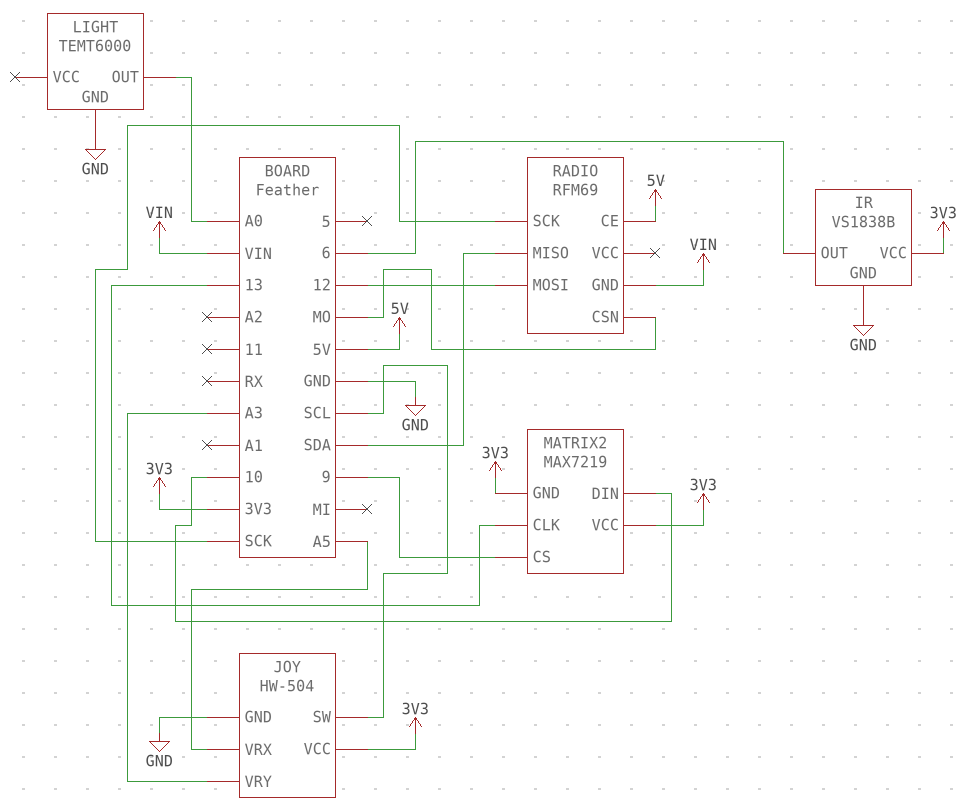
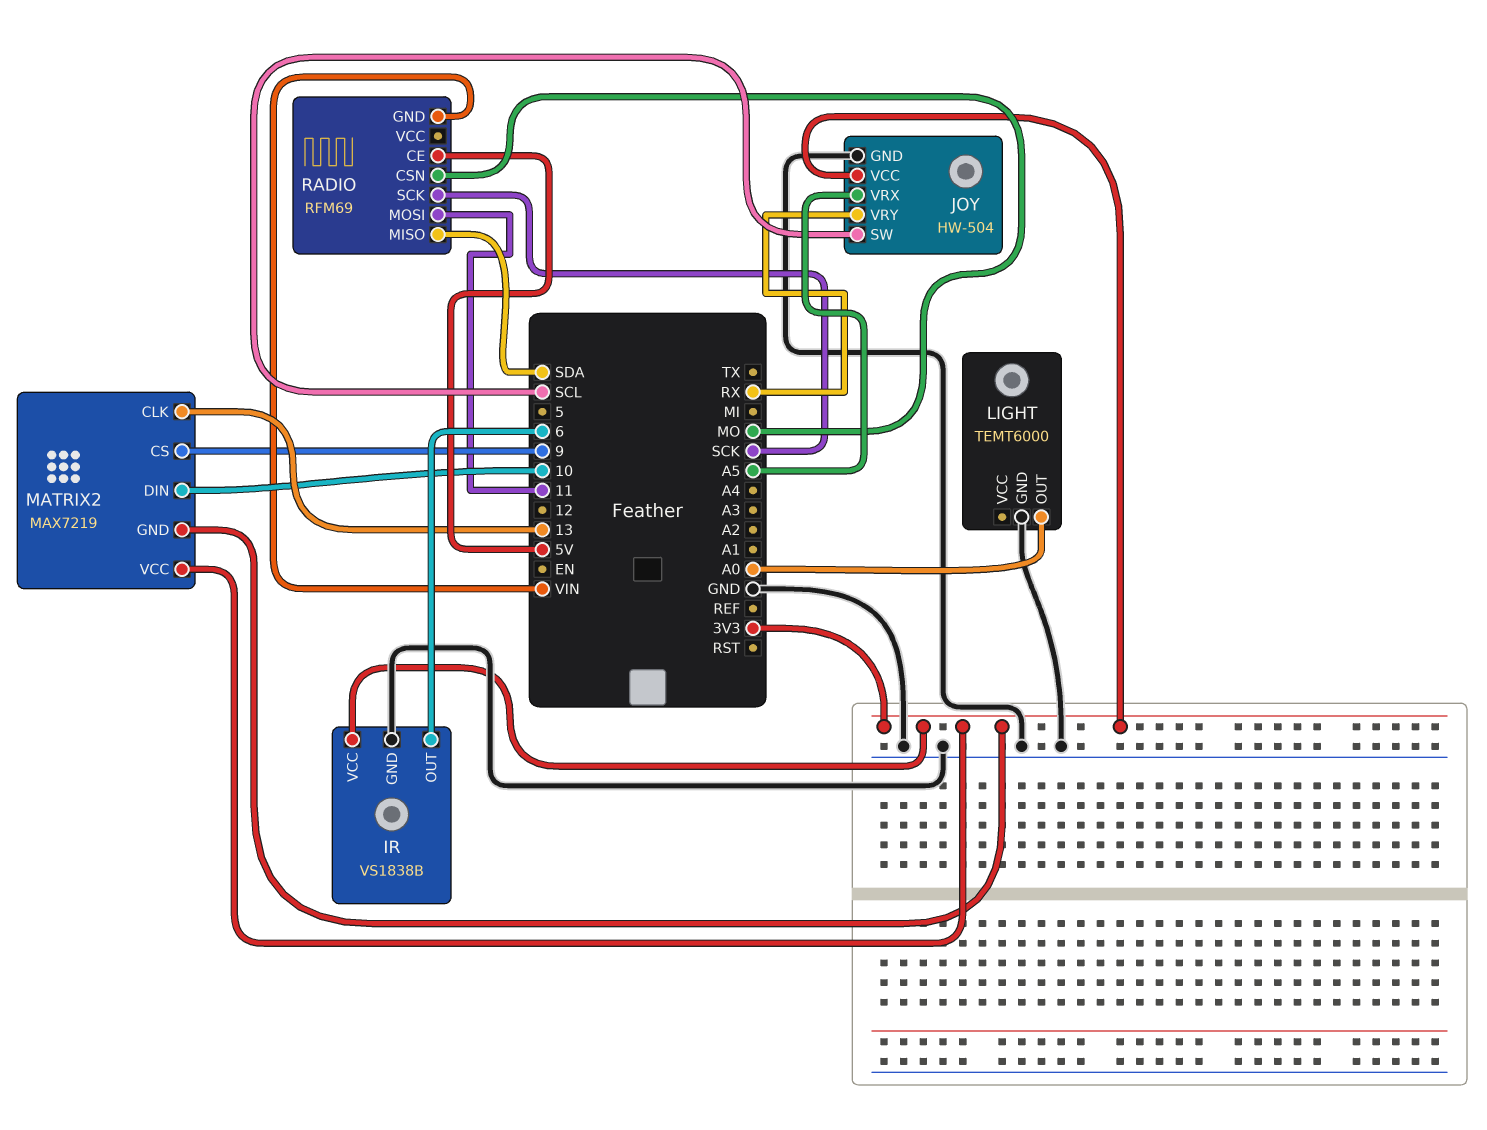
JOY pin VRY: A3 -> RX
RADIO pin MOSI: 12 -> 11

